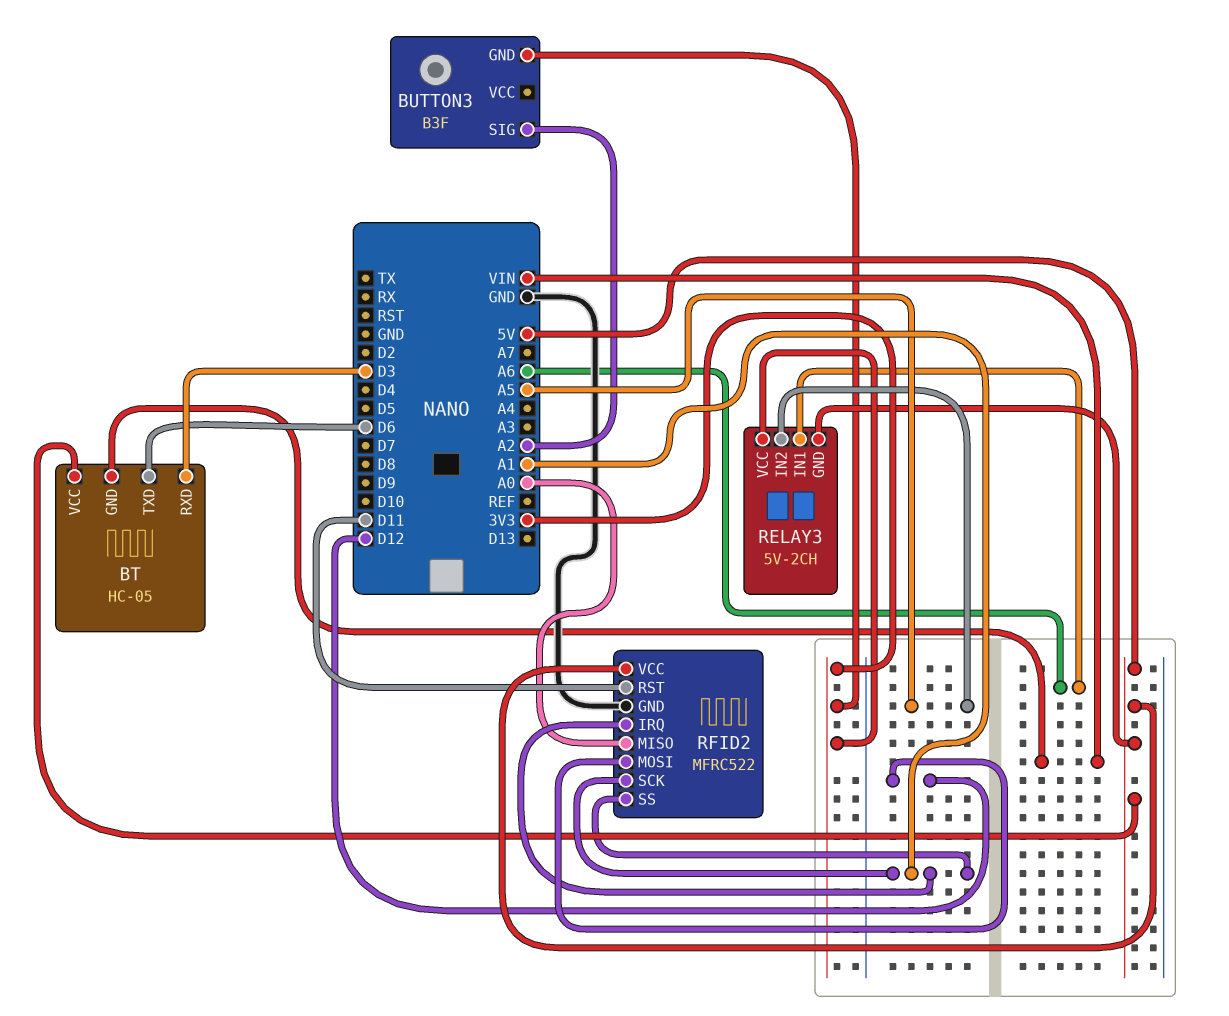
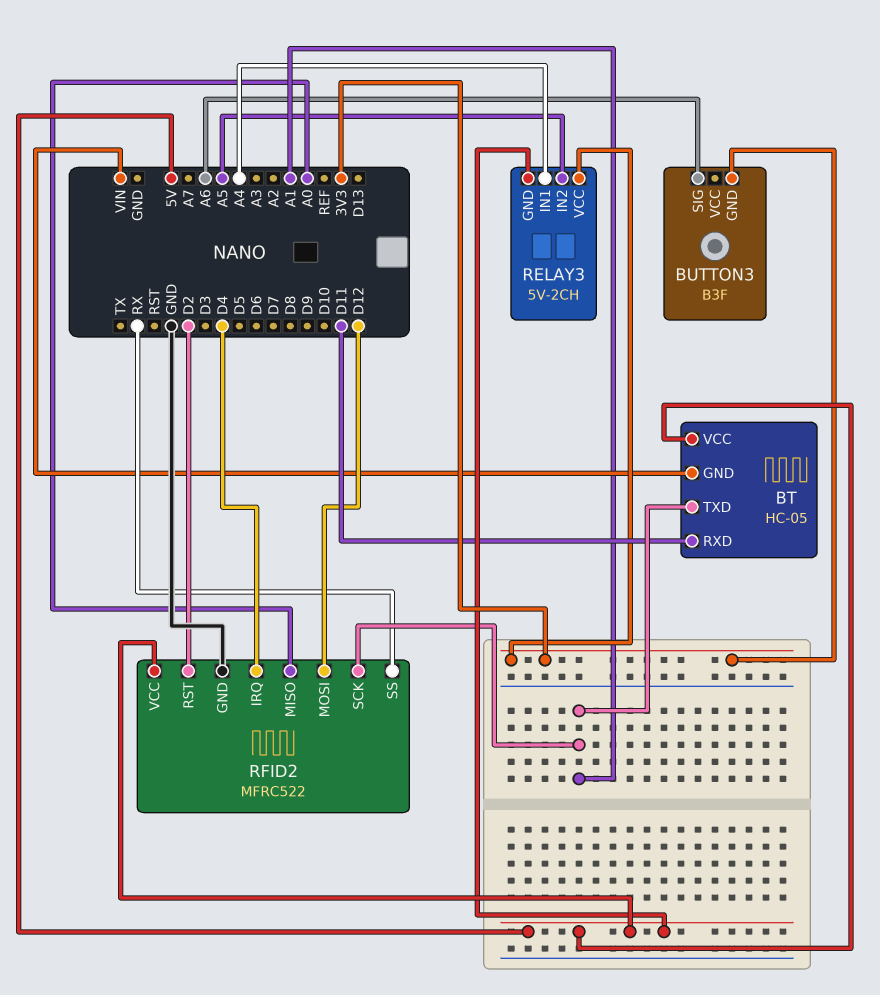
BT pin RXD: D3 -> D11
BT pin TXD: D6 -> A1
BUTTON3 pin SIG: A2 -> A6
RELAY3 pin IN1: A6 -> A4
RFID2 pin IRQ: A1 -> D4
RFID2 pin RST: D11 -> D2
RFID2 pin SS: A1 -> RX

